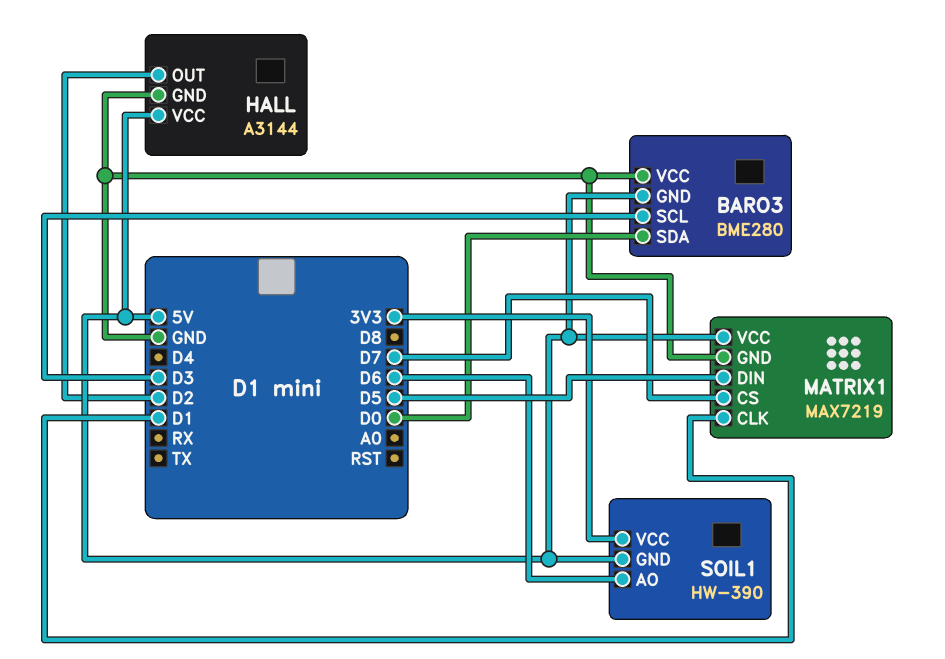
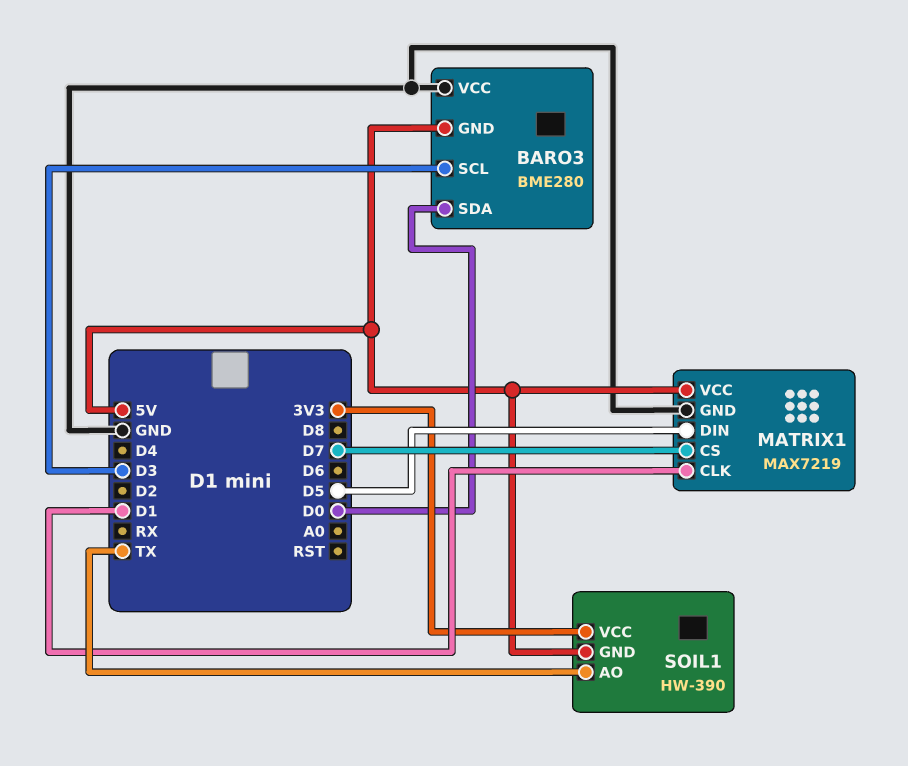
HALL: A3144 -> none
HALL pin GND: GND -> none
HALL pin OUT: D2 -> none
HALL pin VCC: 5V -> none
SOIL1 pin AO: D6 -> TX

